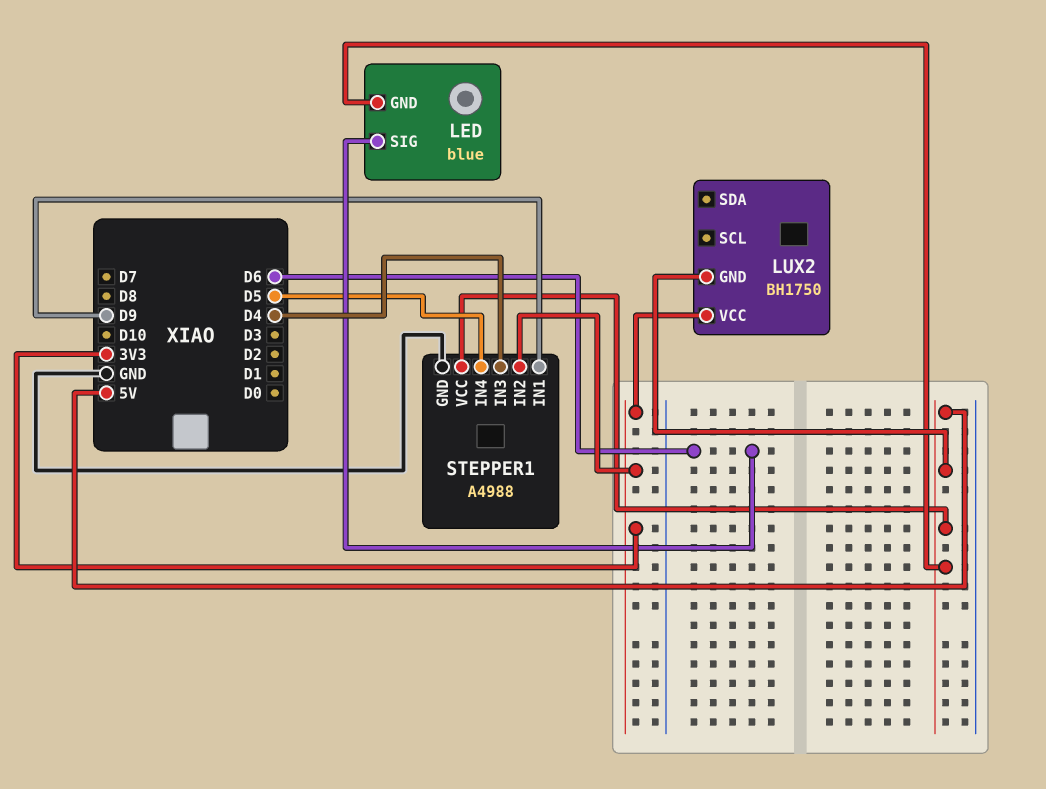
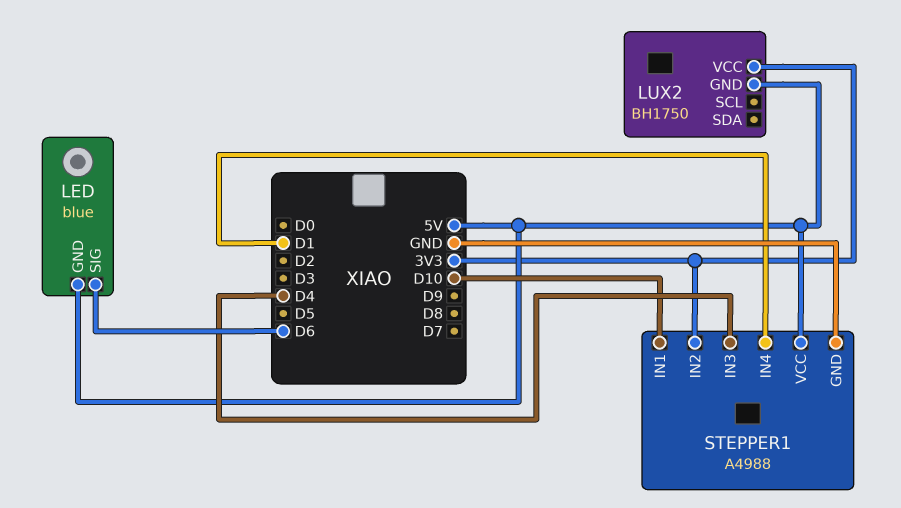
STEPPER1 pin IN1: D9 -> D10
STEPPER1 pin IN4: D5 -> D1

